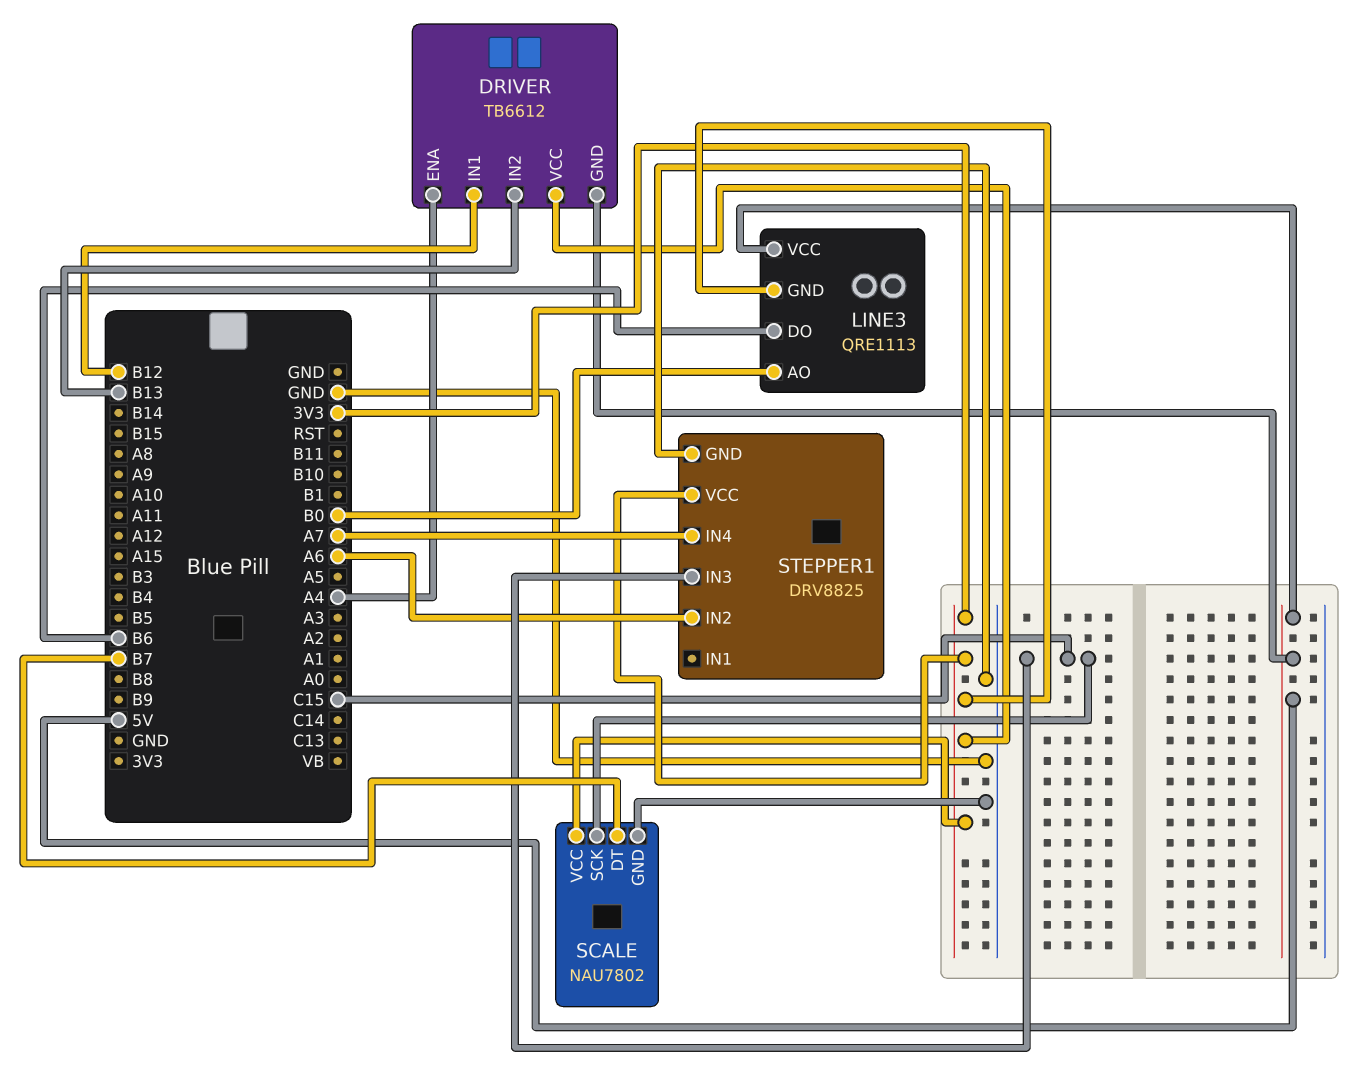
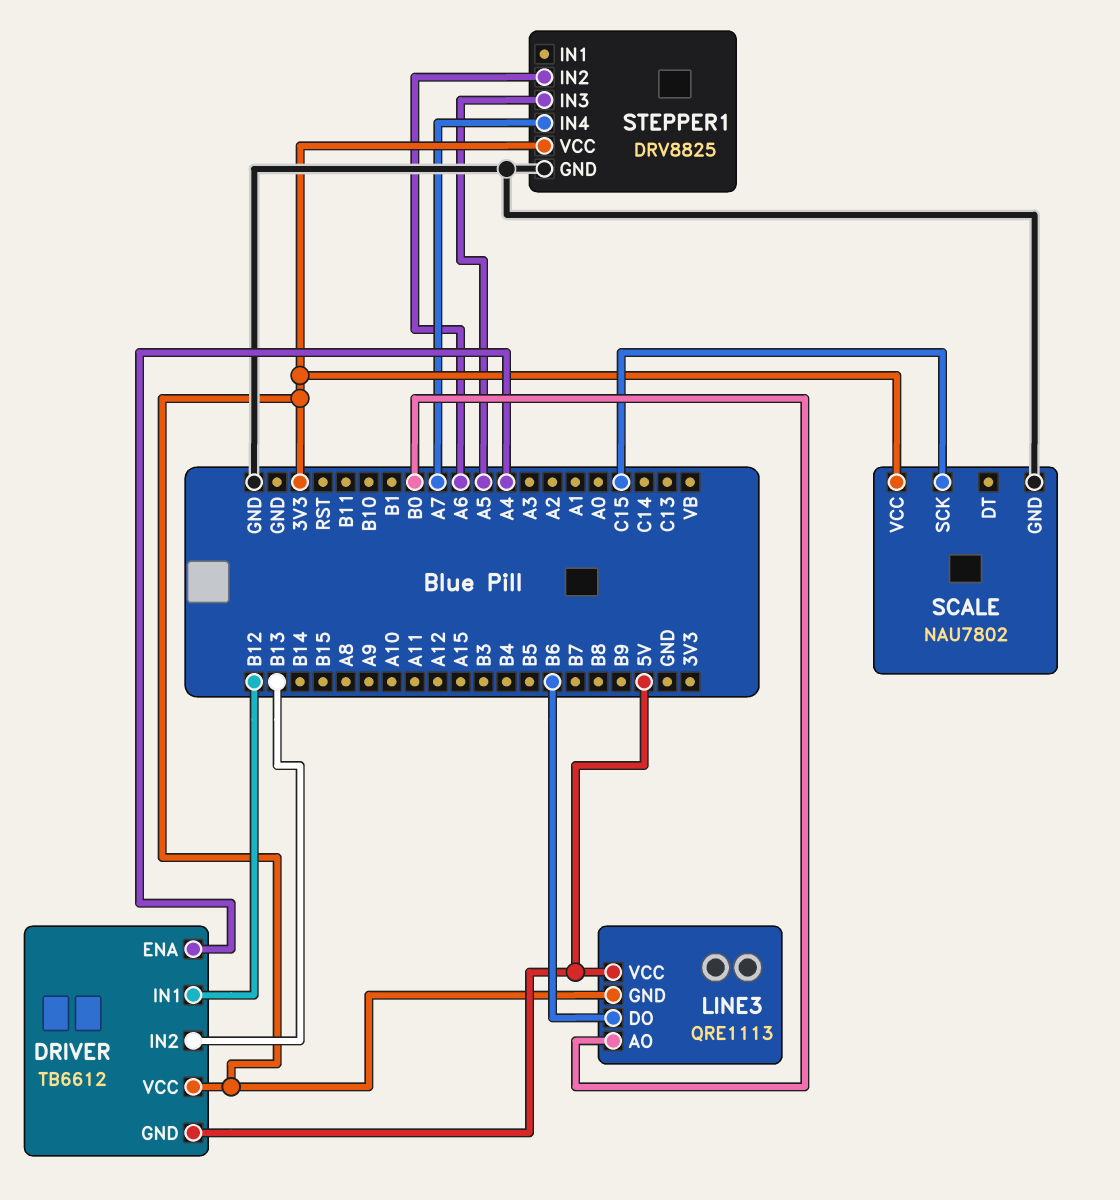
SCALE pin DT: B7 -> none
STEPPER1 pin IN3: C15 -> A5

